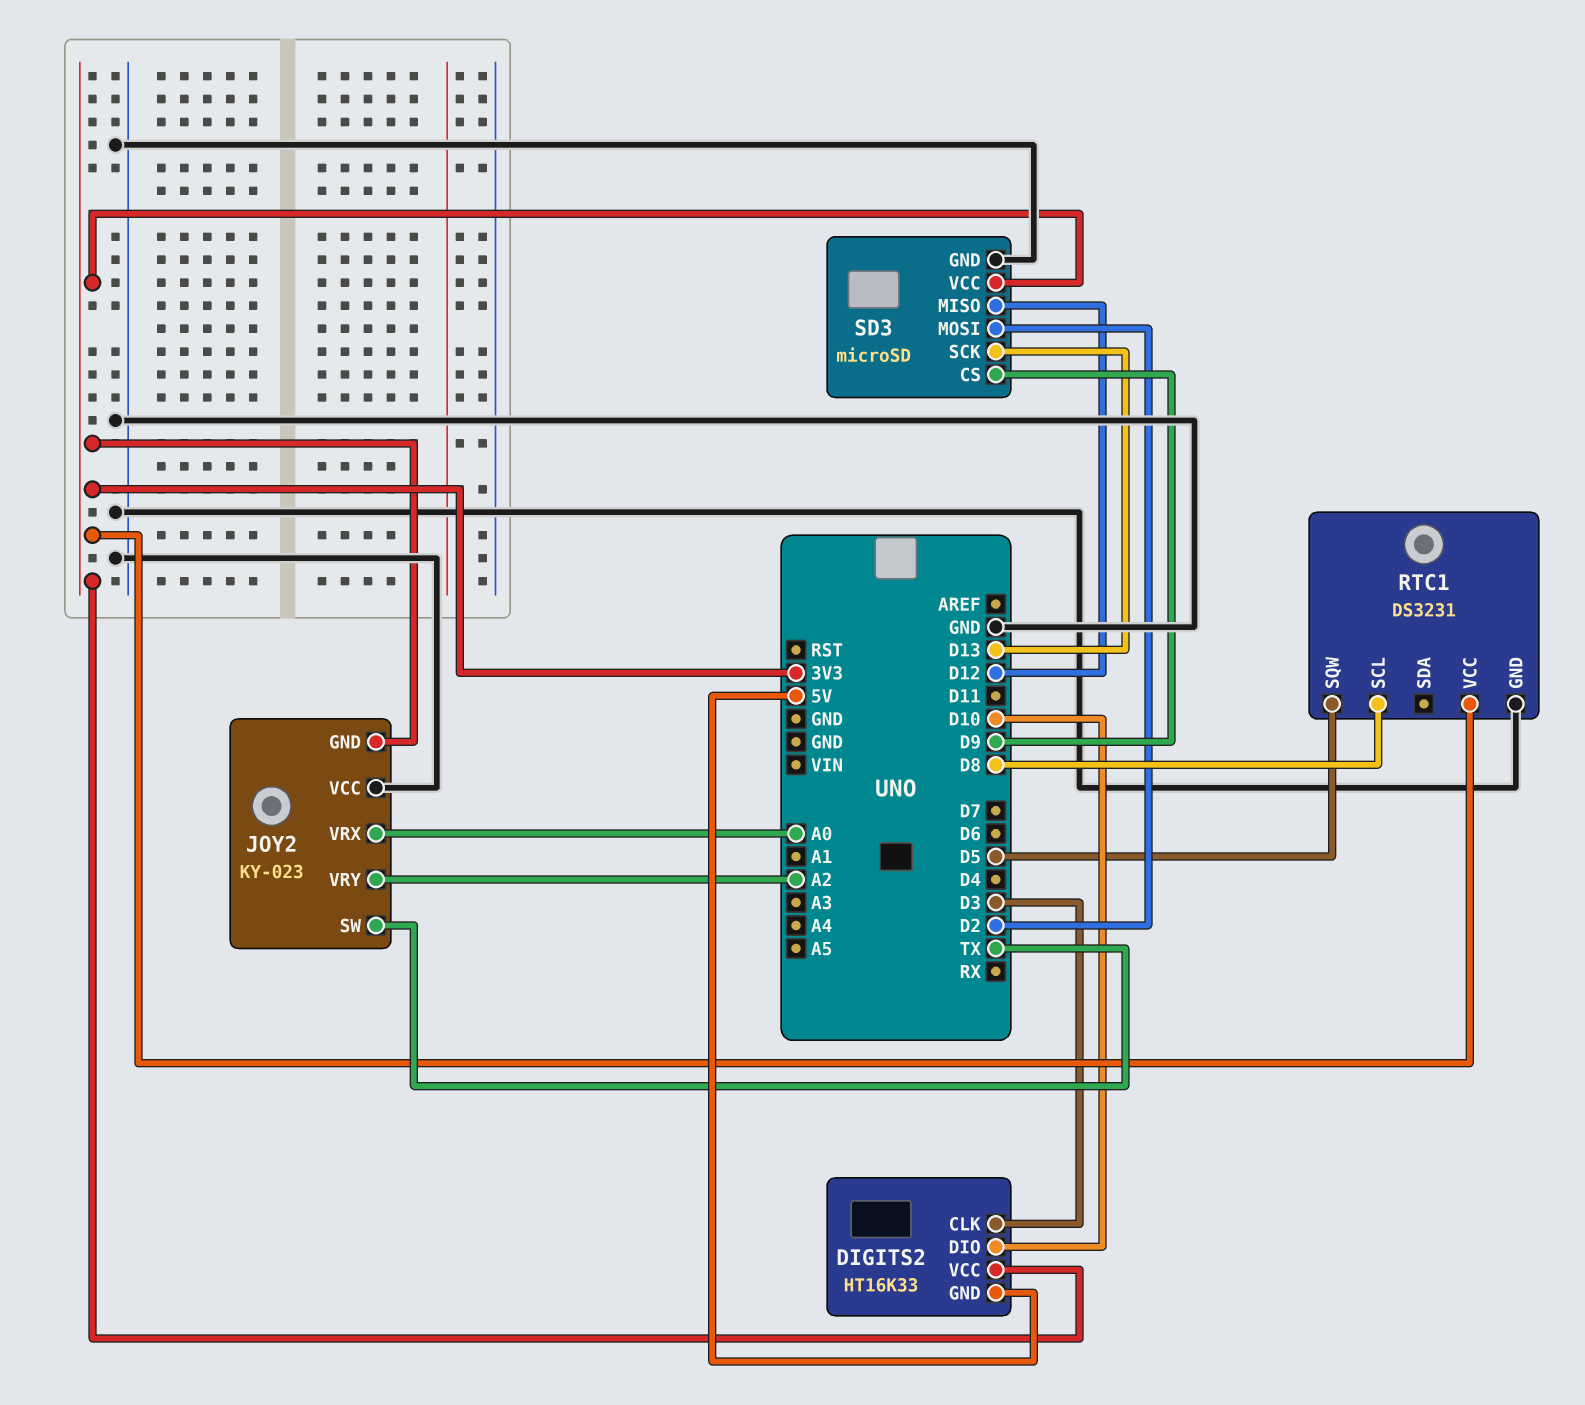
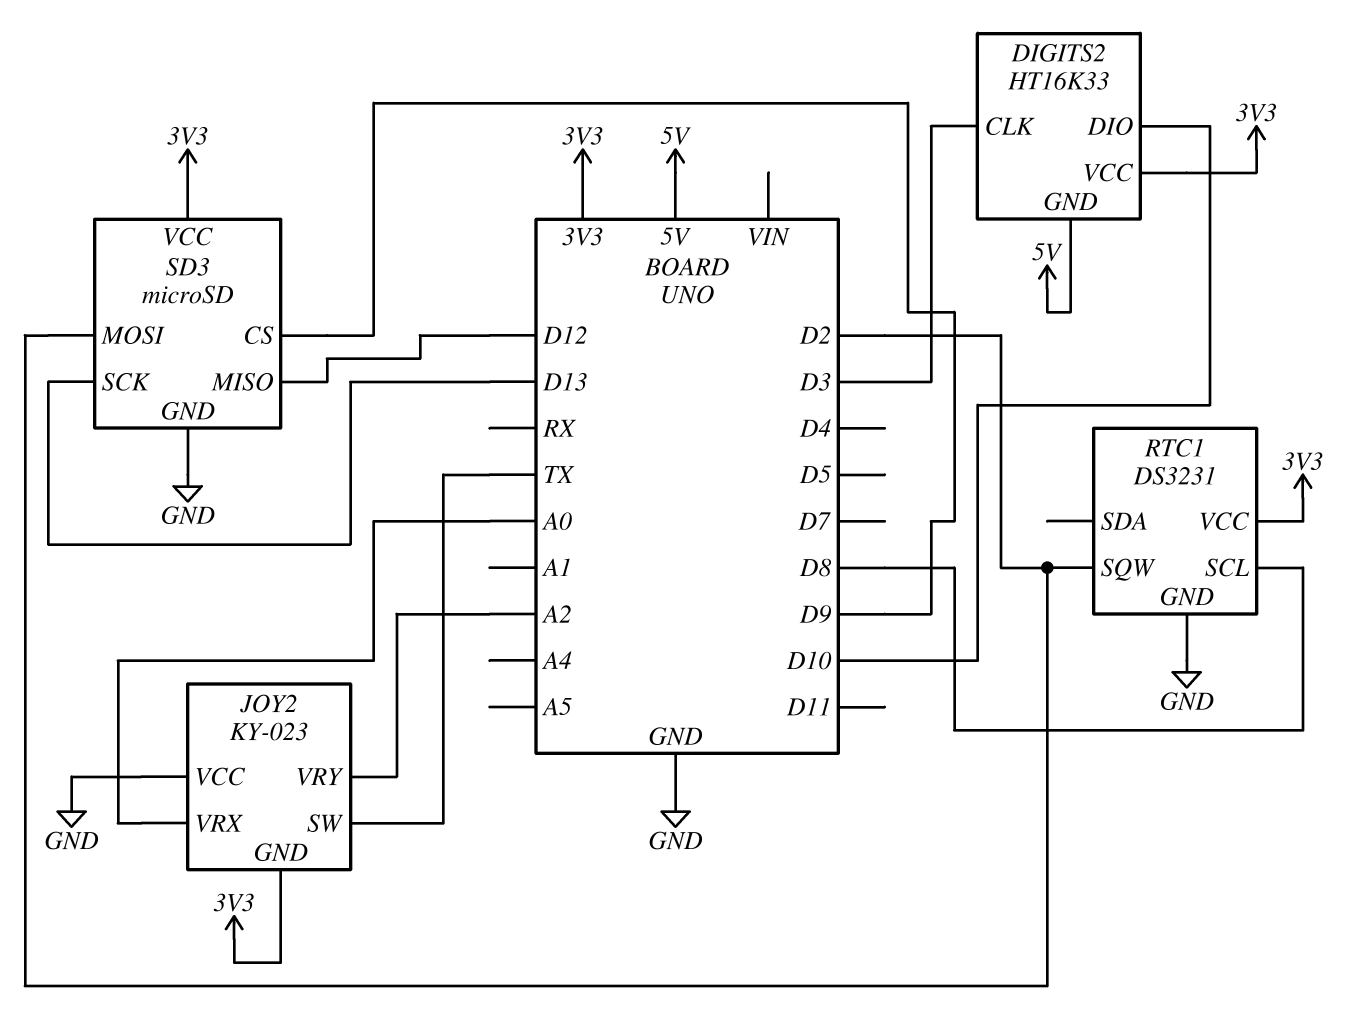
RTC1 pin SQW: D5 -> D2

